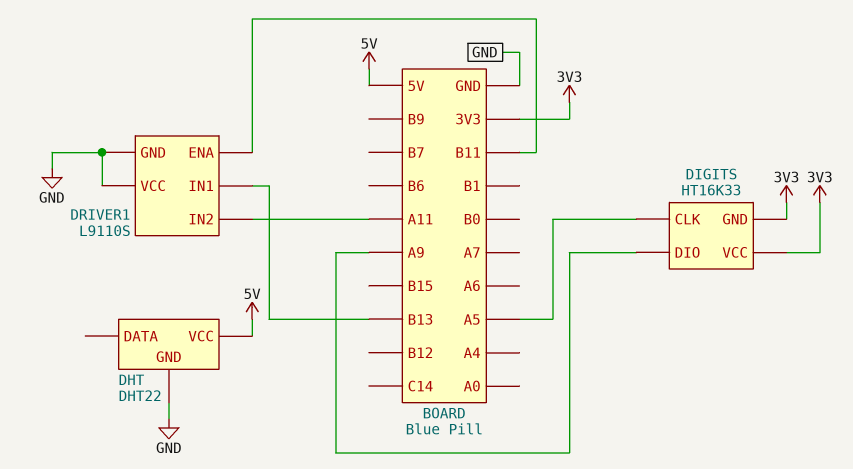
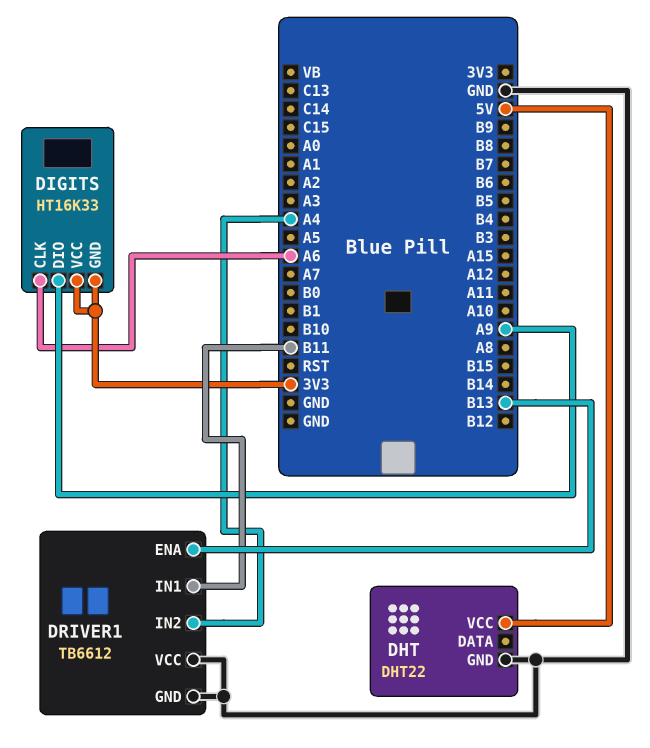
DIGITS pin CLK: A5 -> A6
DRIVER1: L9110S -> TB6612
DRIVER1 pin ENA: B11 -> B13
DRIVER1 pin IN1: B13 -> B11
DRIVER1 pin IN2: A11 -> A4

